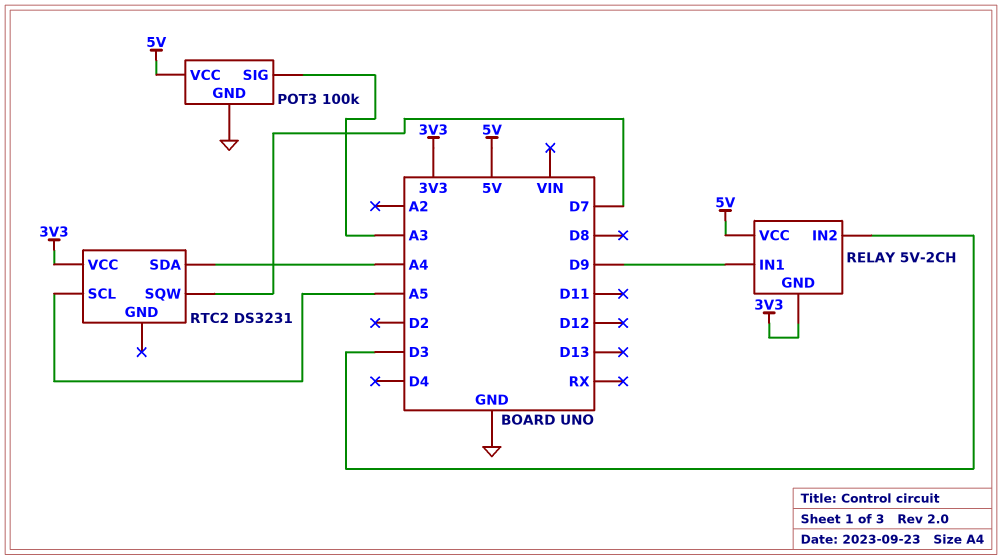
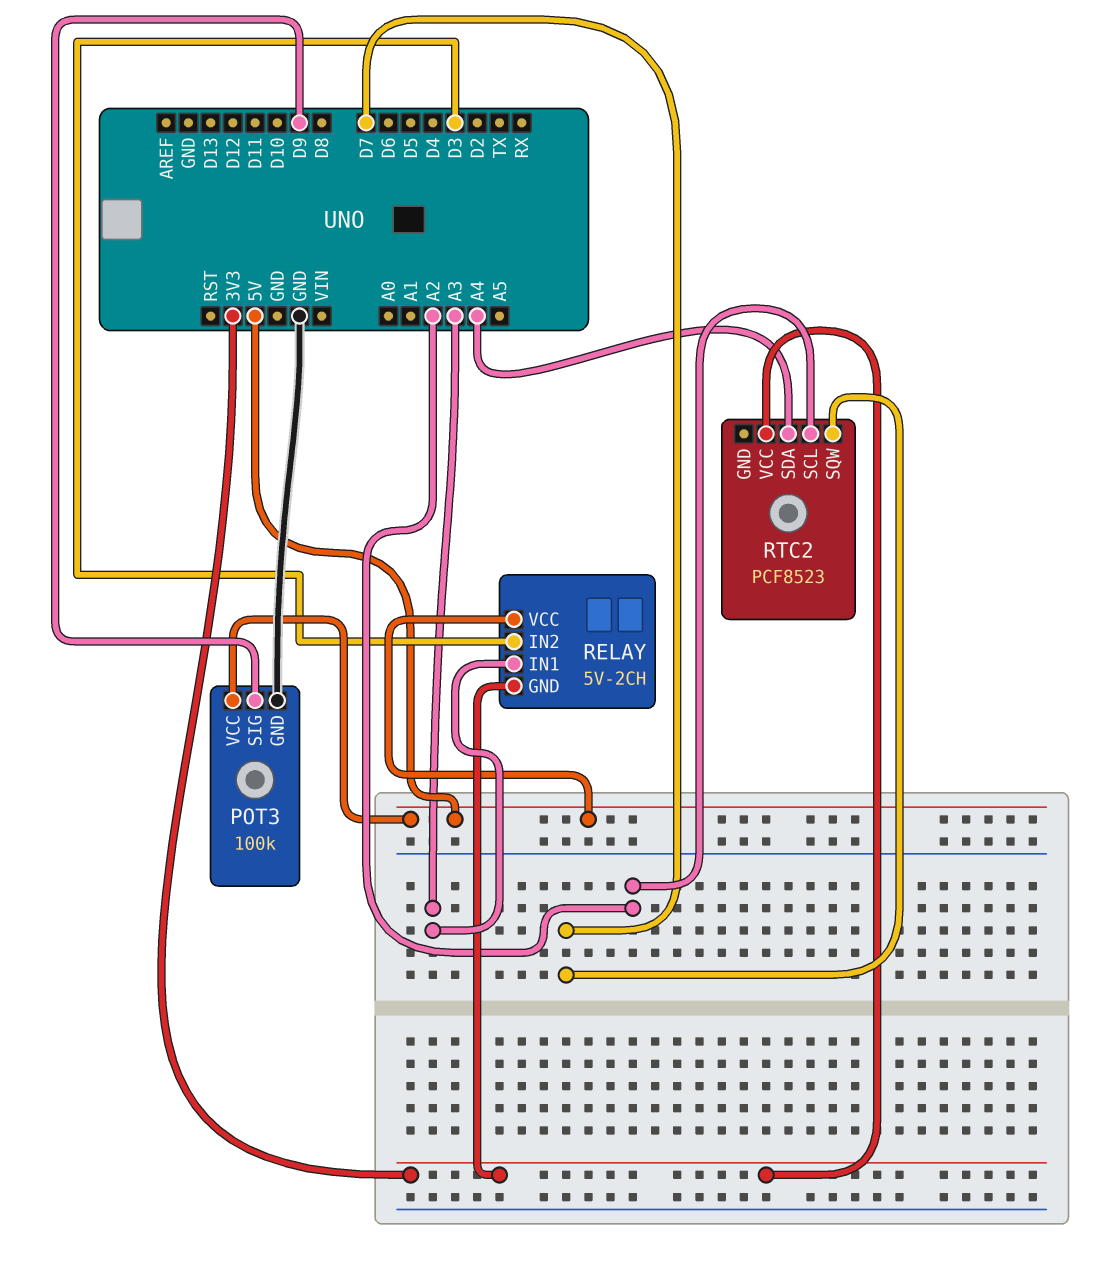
POT3 pin SIG: A3 -> D9
RELAY pin IN1: D9 -> A3
RTC2: DS3231 -> PCF8523
RTC2 pin SCL: A5 -> A2

